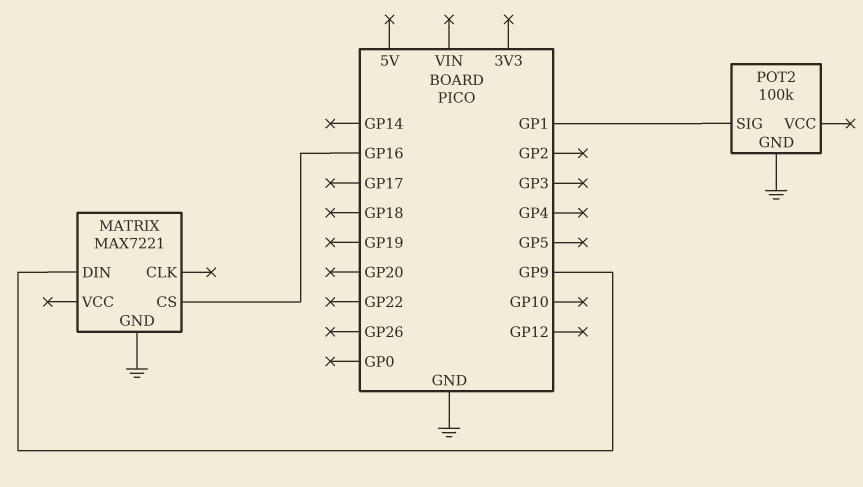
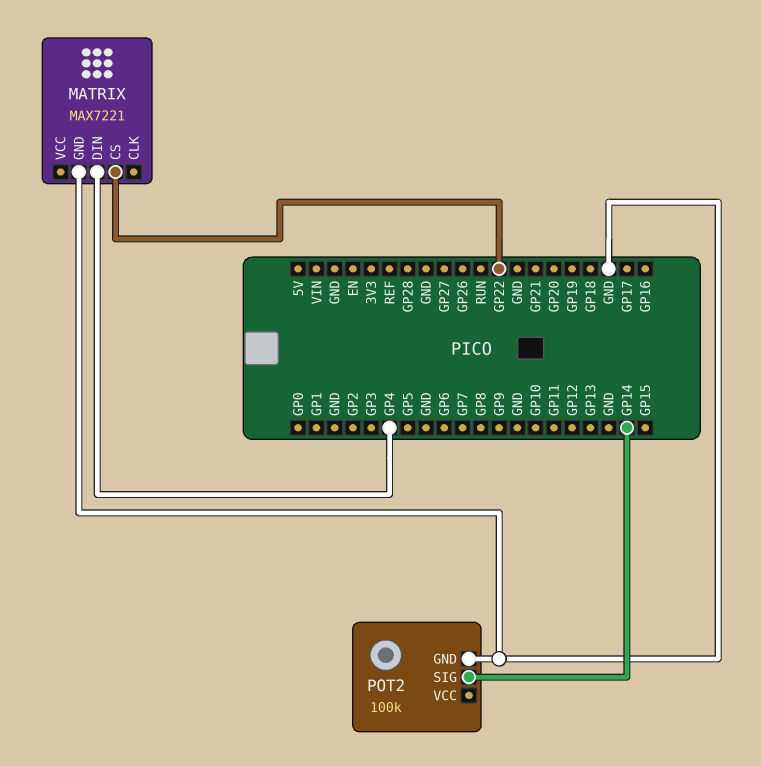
MATRIX pin CS: GP16 -> GP22
MATRIX pin DIN: GP9 -> GP4
POT2 pin SIG: GP1 -> GP14

